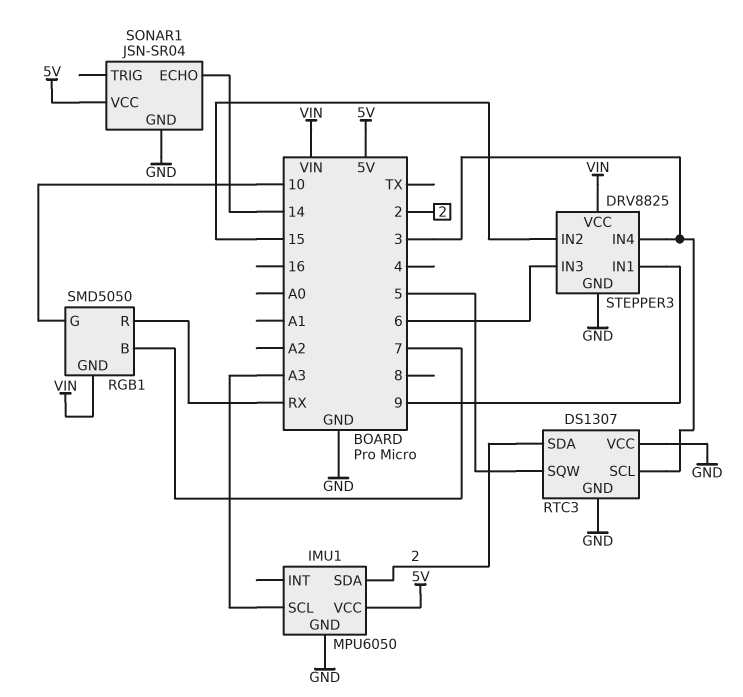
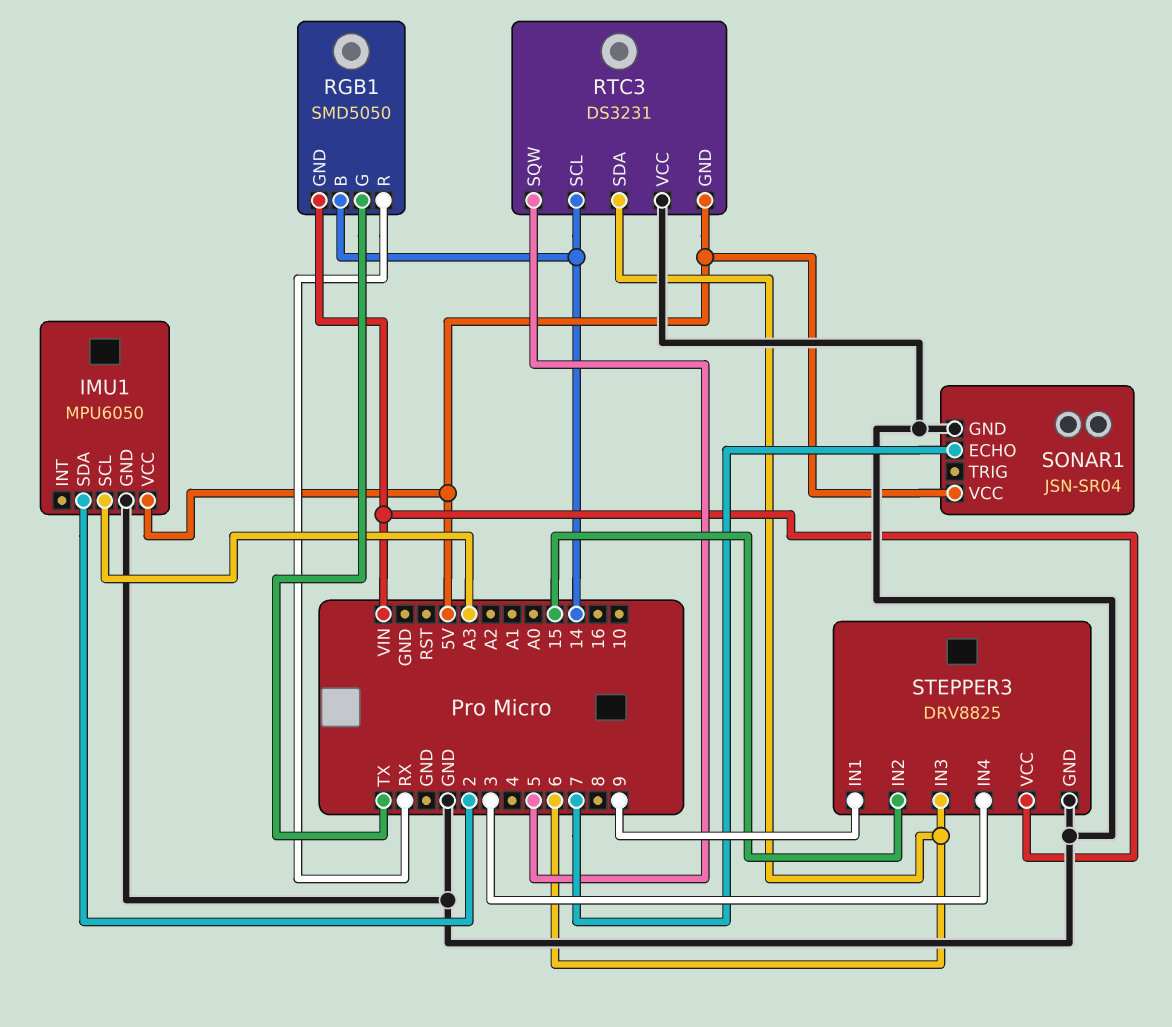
RGB1 pin B: 7 -> 14
RGB1 pin G: 10 -> TX
RTC3: DS1307 -> DS3231
RTC3 pin GND: GND -> 5V
RTC3 pin SCL: 3 -> 14
RTC3 pin SDA: 2 -> 6
SONAR1 pin ECHO: 14 -> 7

